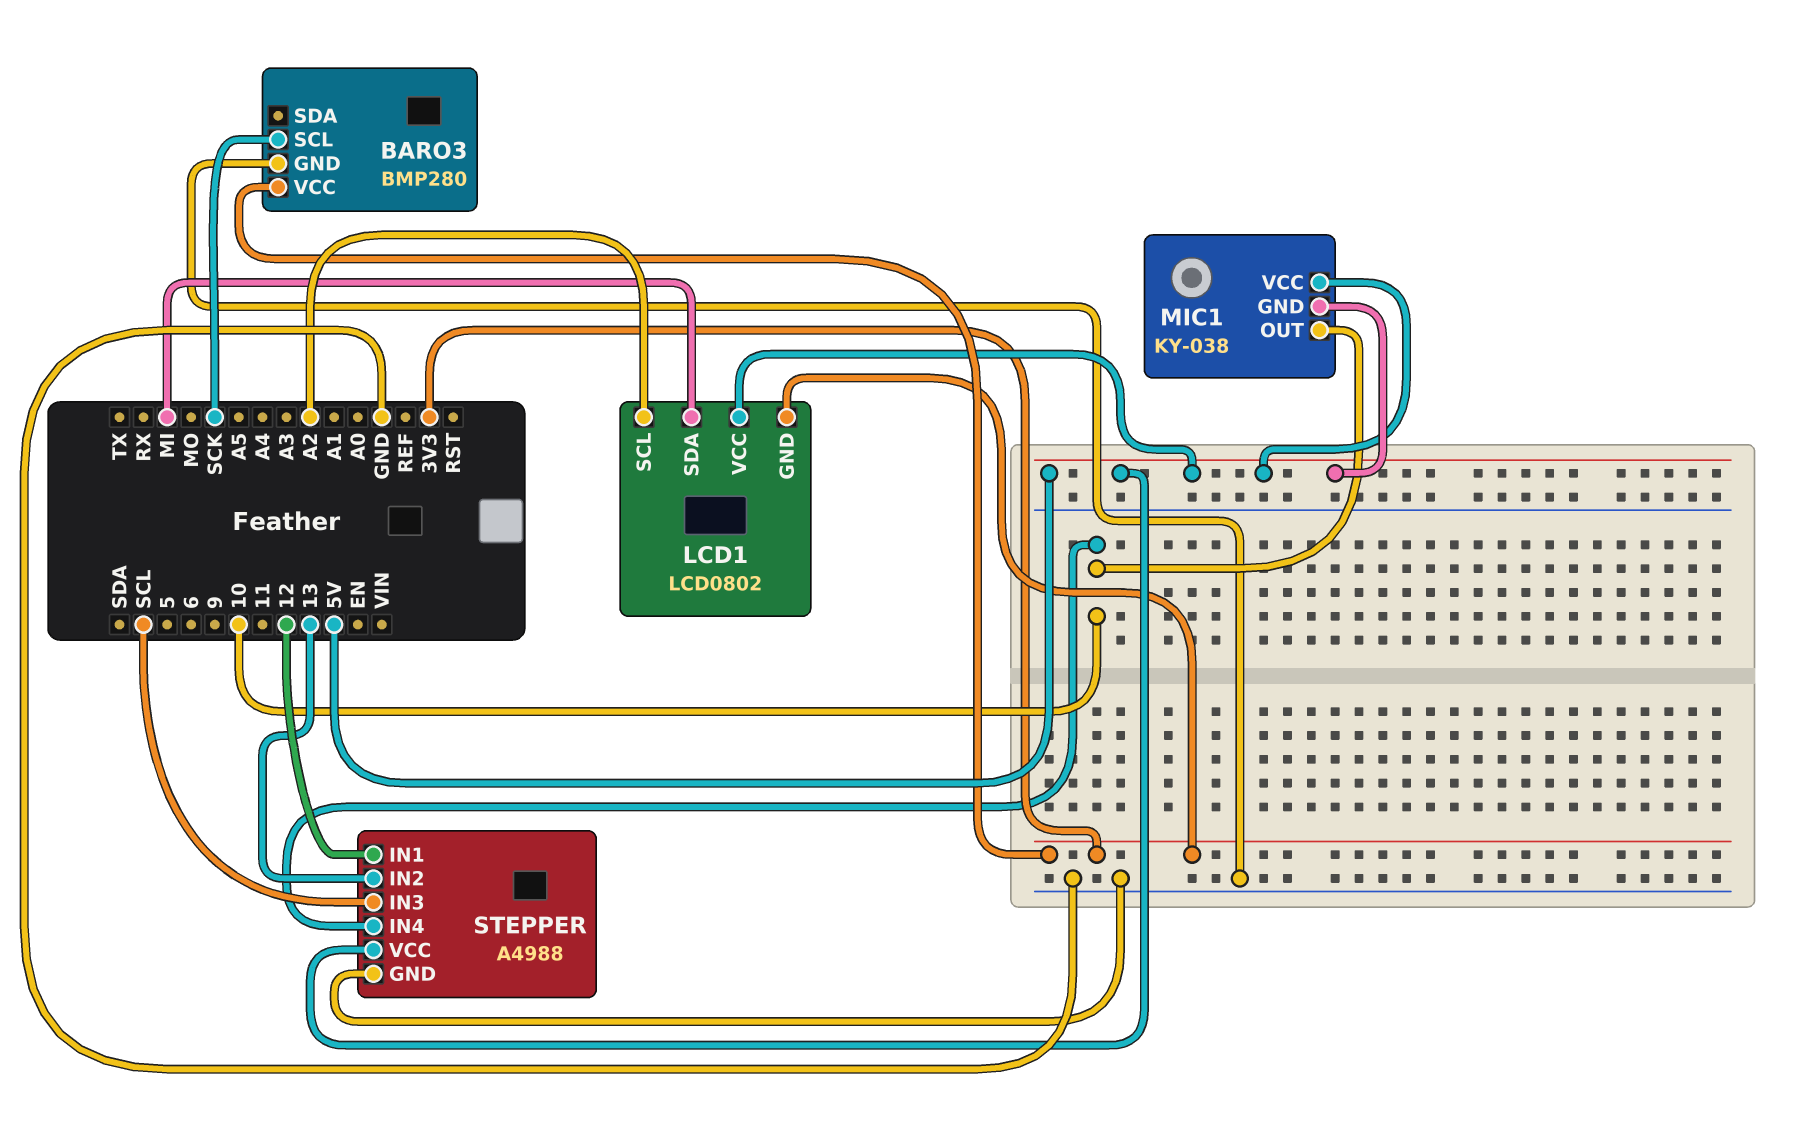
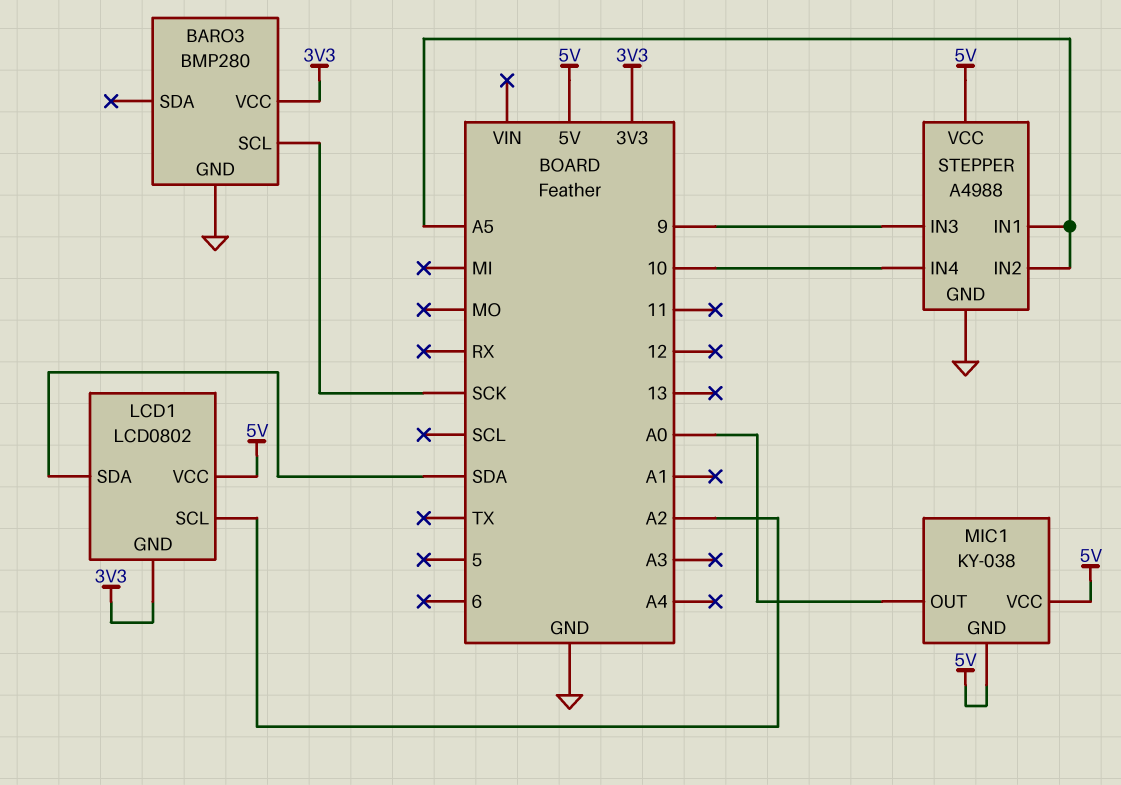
LCD1 pin SDA: MI -> SDA
MIC1 pin OUT: 10 -> A0
STEPPER pin IN1: 12 -> A5
STEPPER pin IN2: 13 -> A5
STEPPER pin IN3: SCL -> 9

